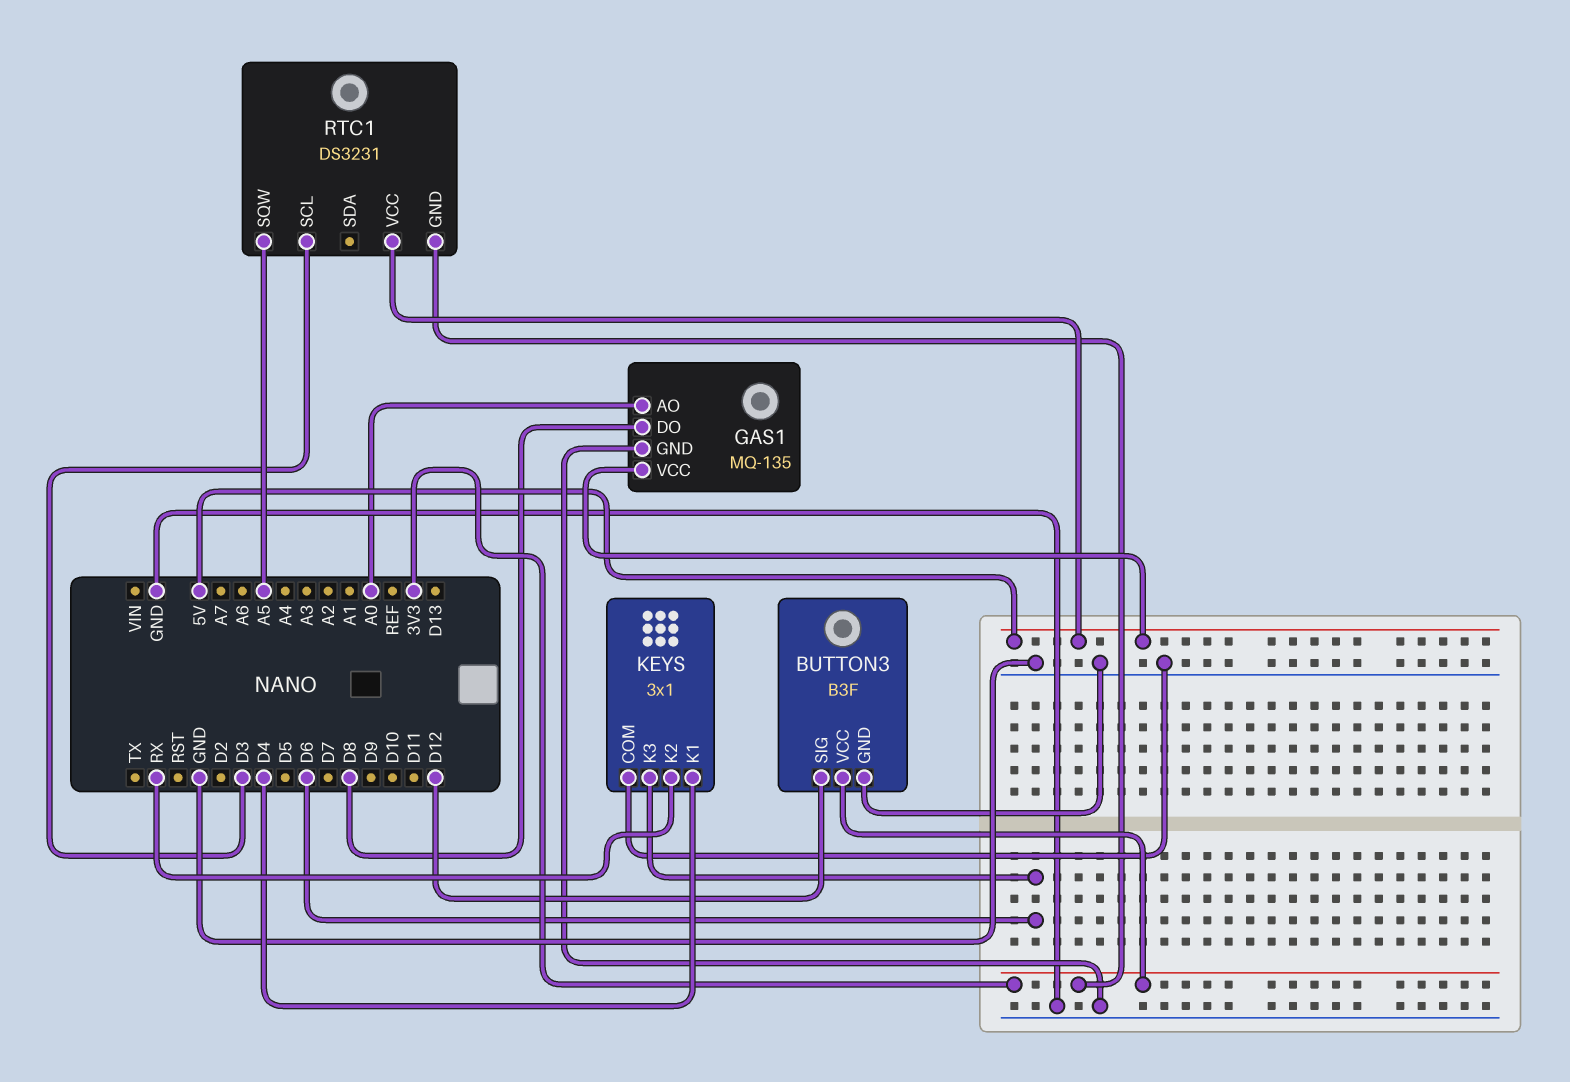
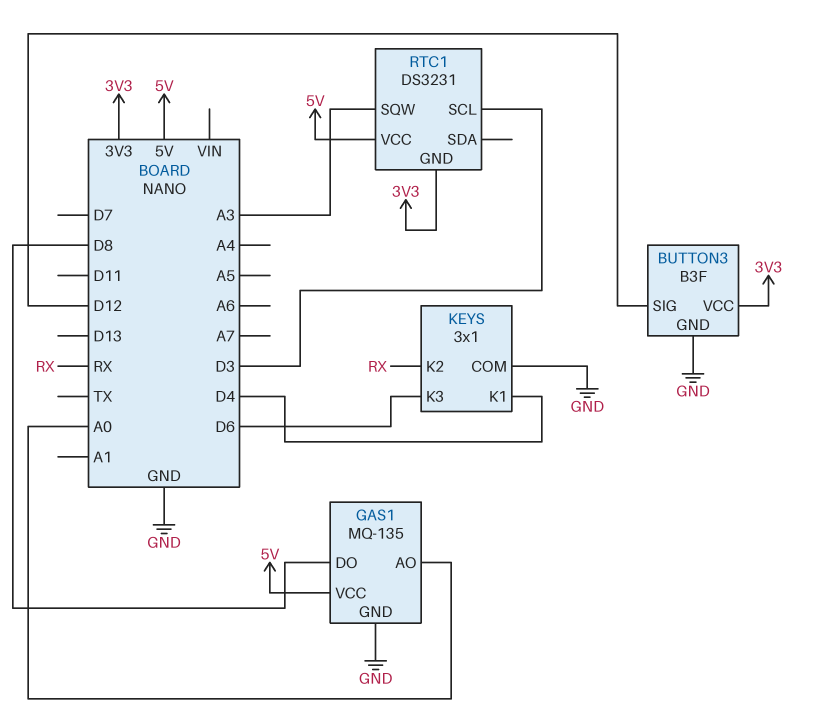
RTC1 pin SQW: A5 -> A3

